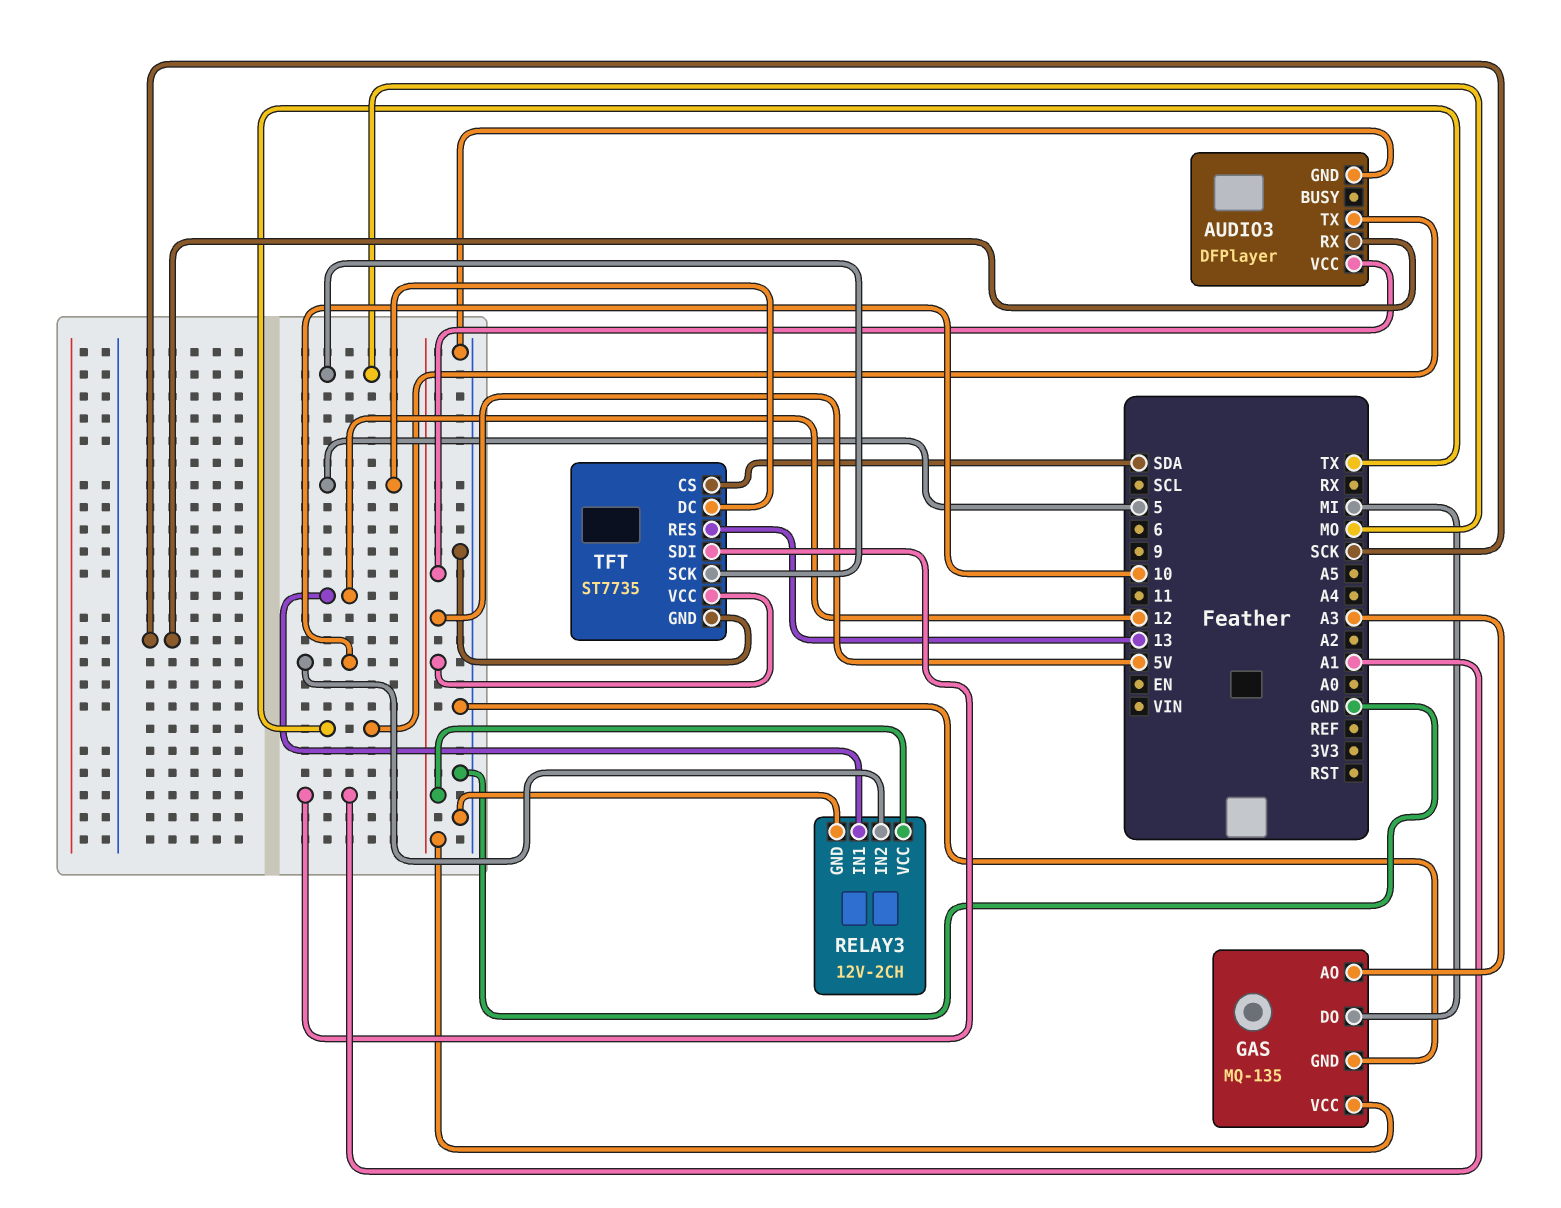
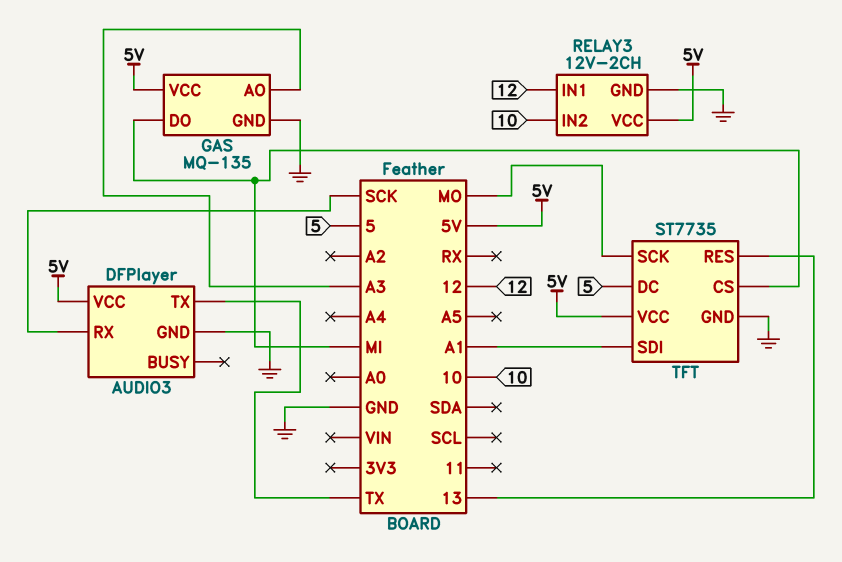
TFT pin CS: SDA -> MI

